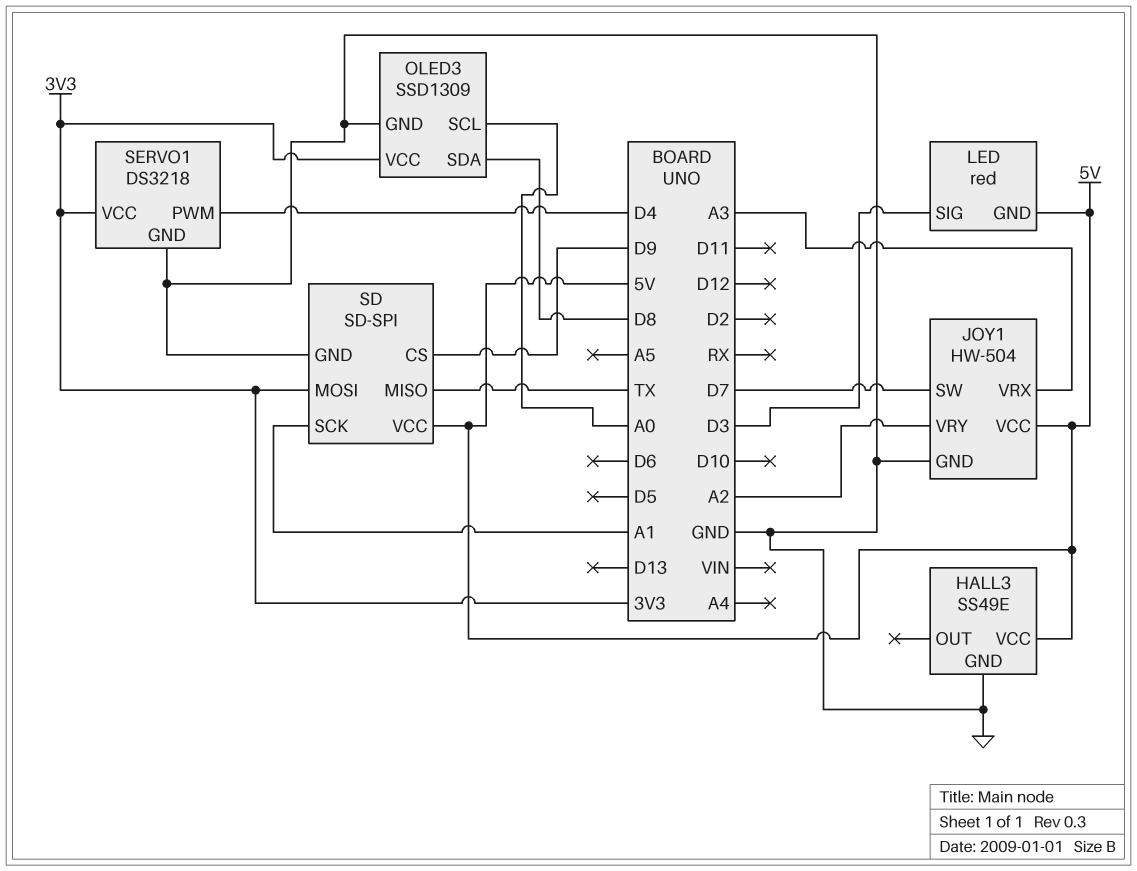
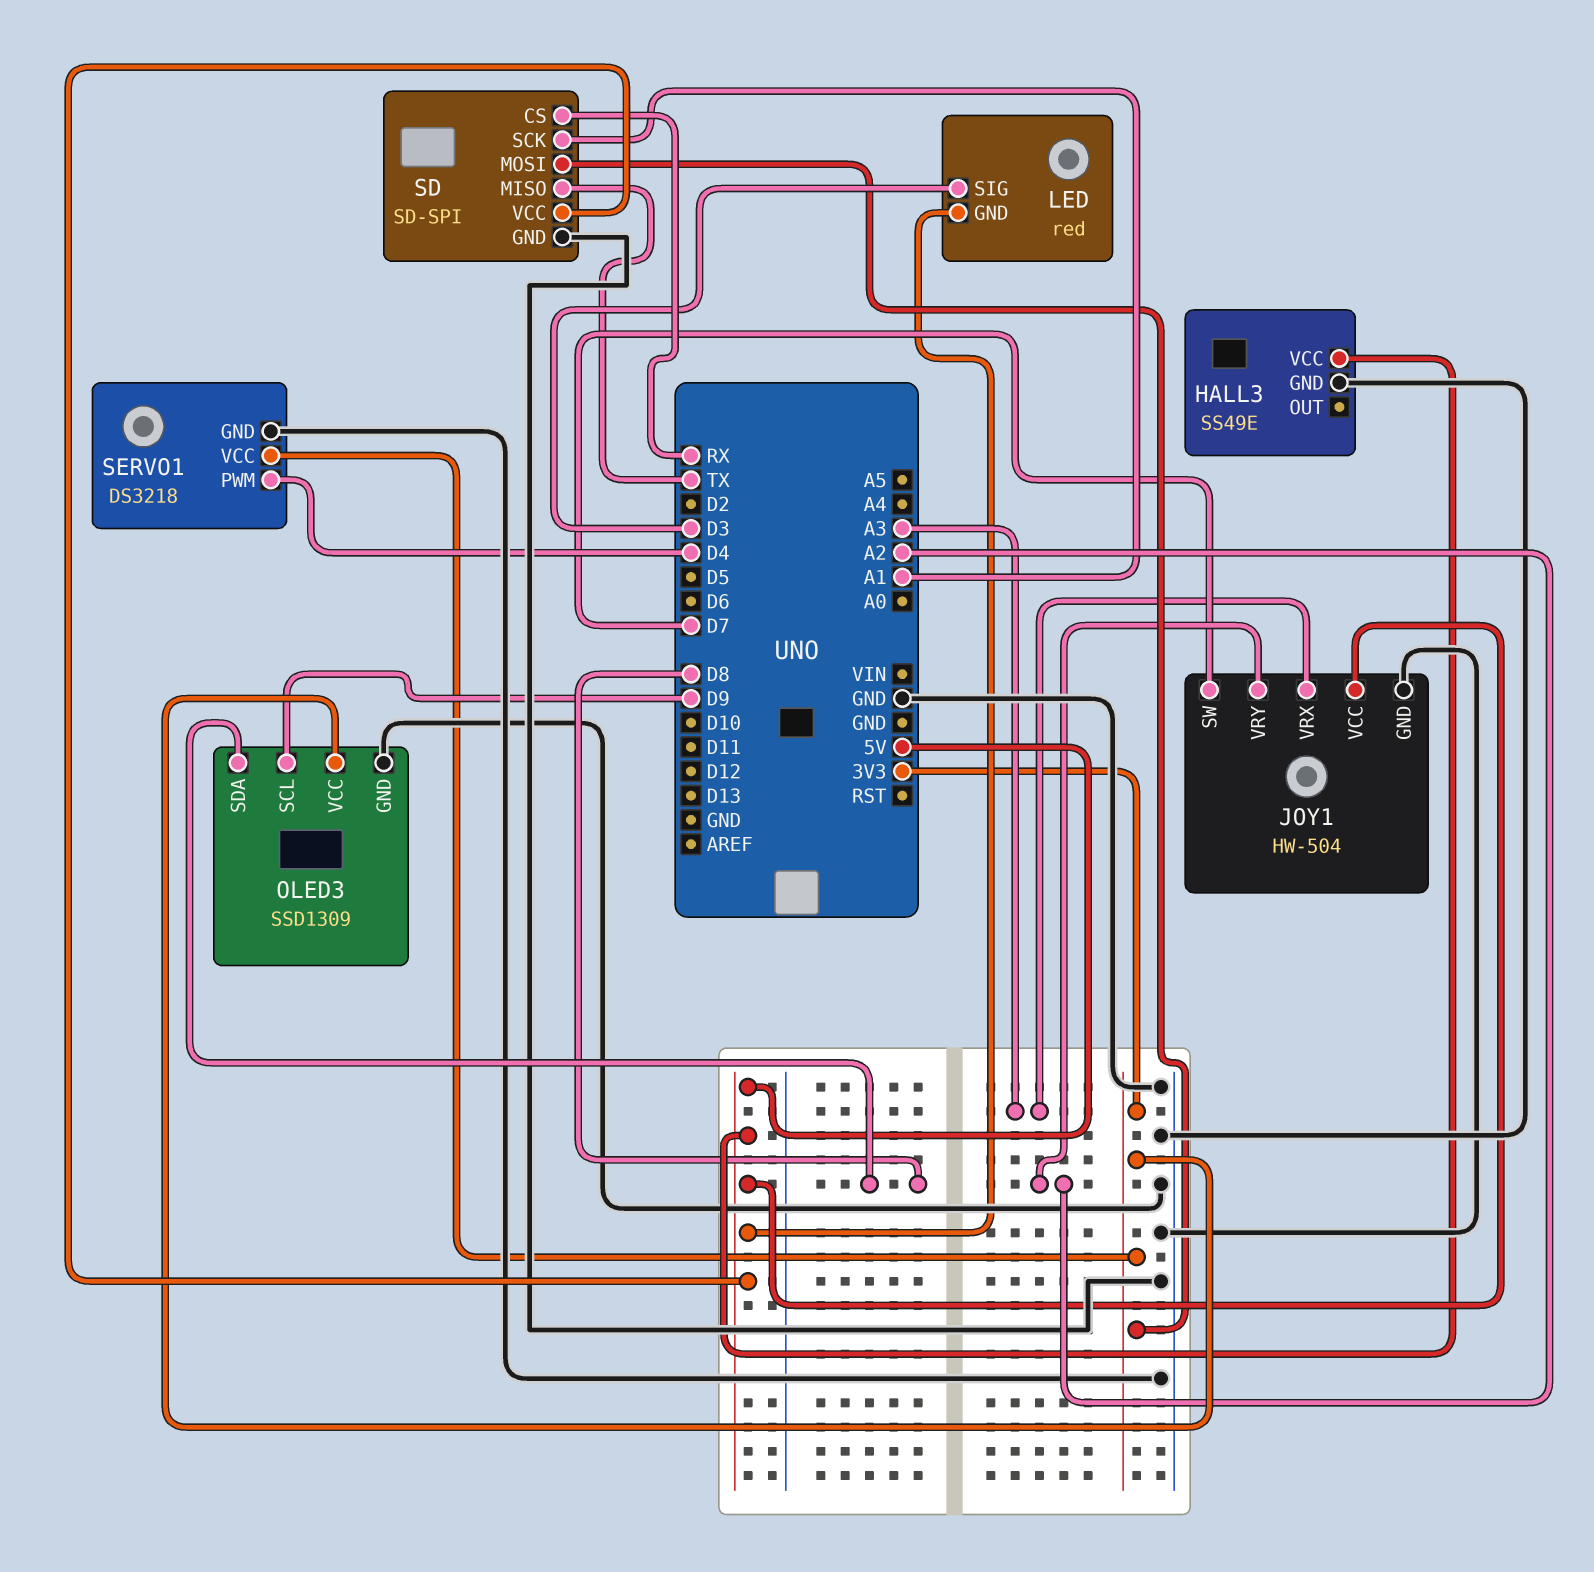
OLED3 pin SCL: A0 -> D9
SD pin CS: D9 -> RX

